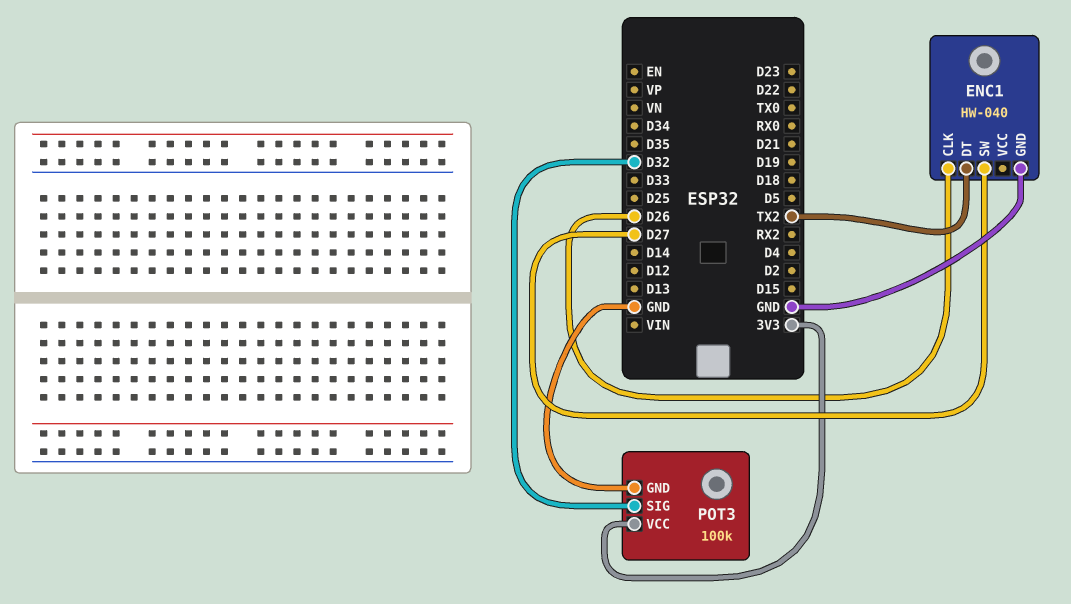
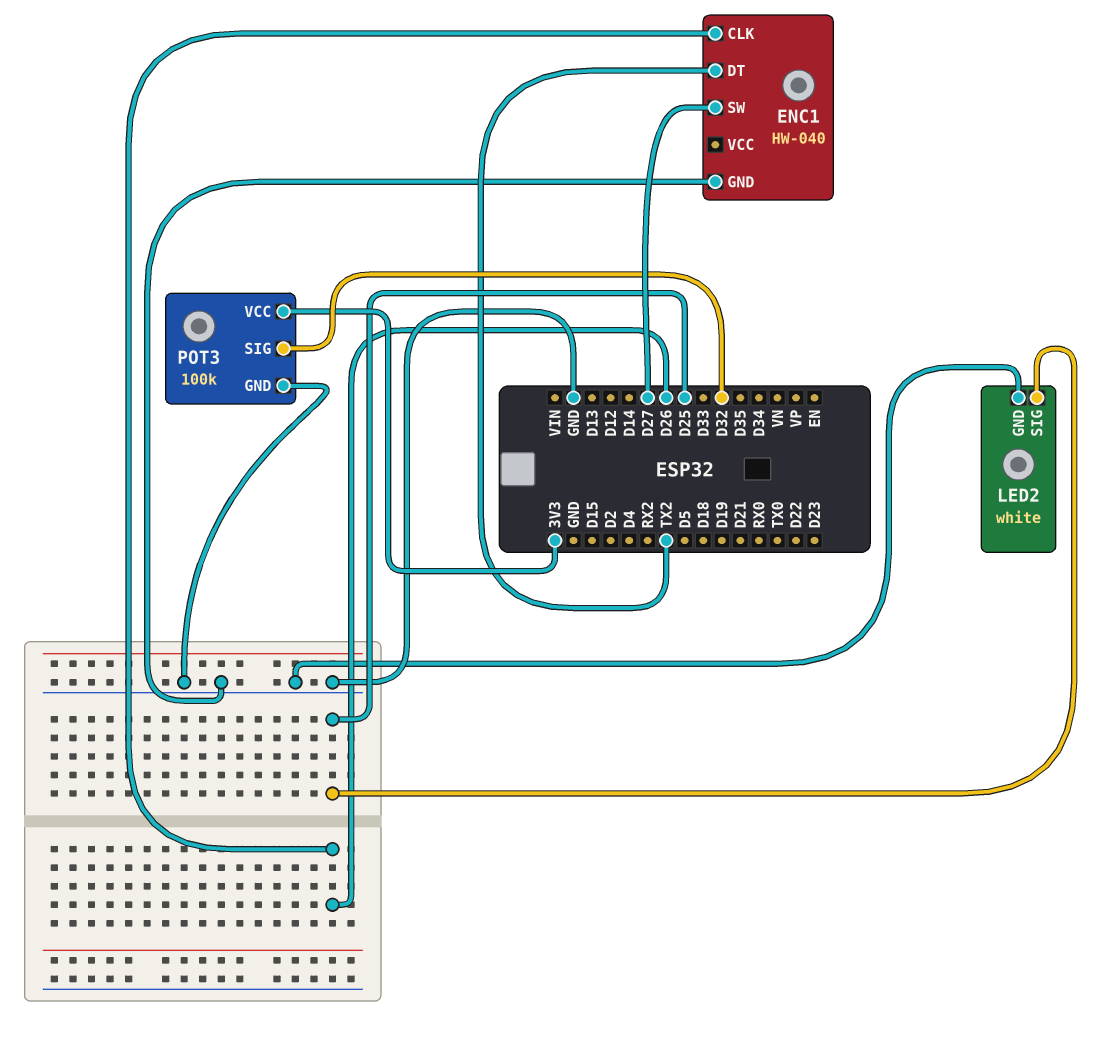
LED2: none -> white
LED2 pin GND: none -> GND
LED2 pin SIG: none -> D25

